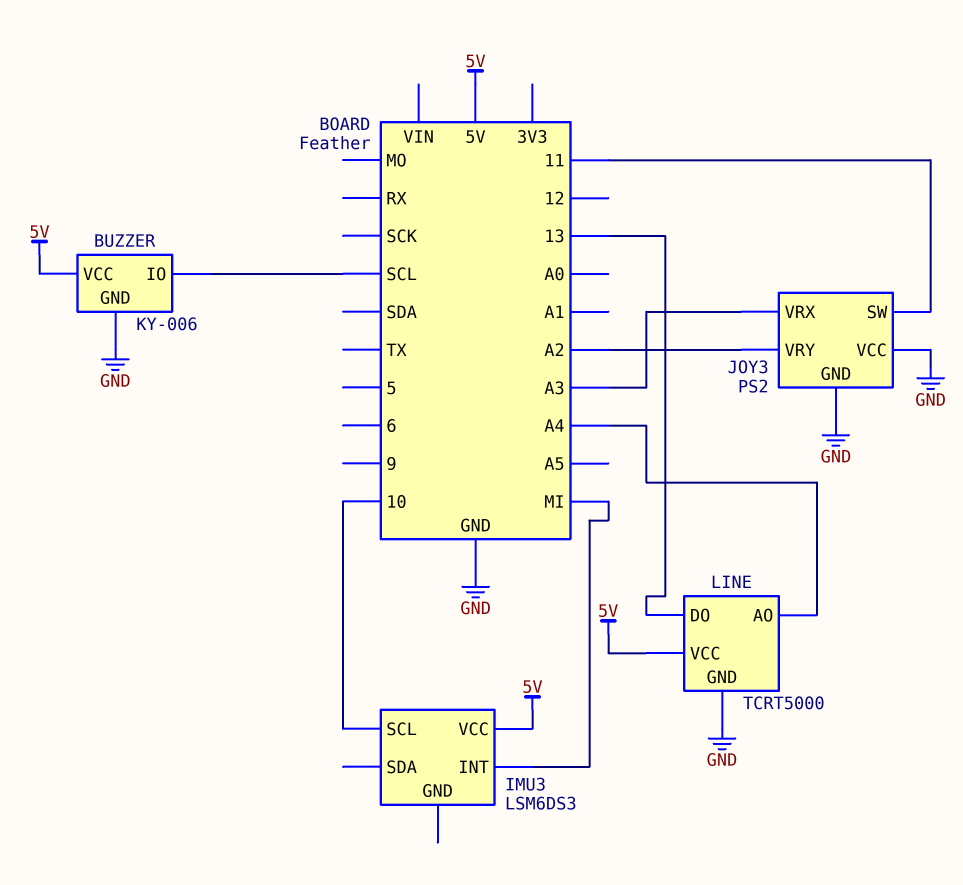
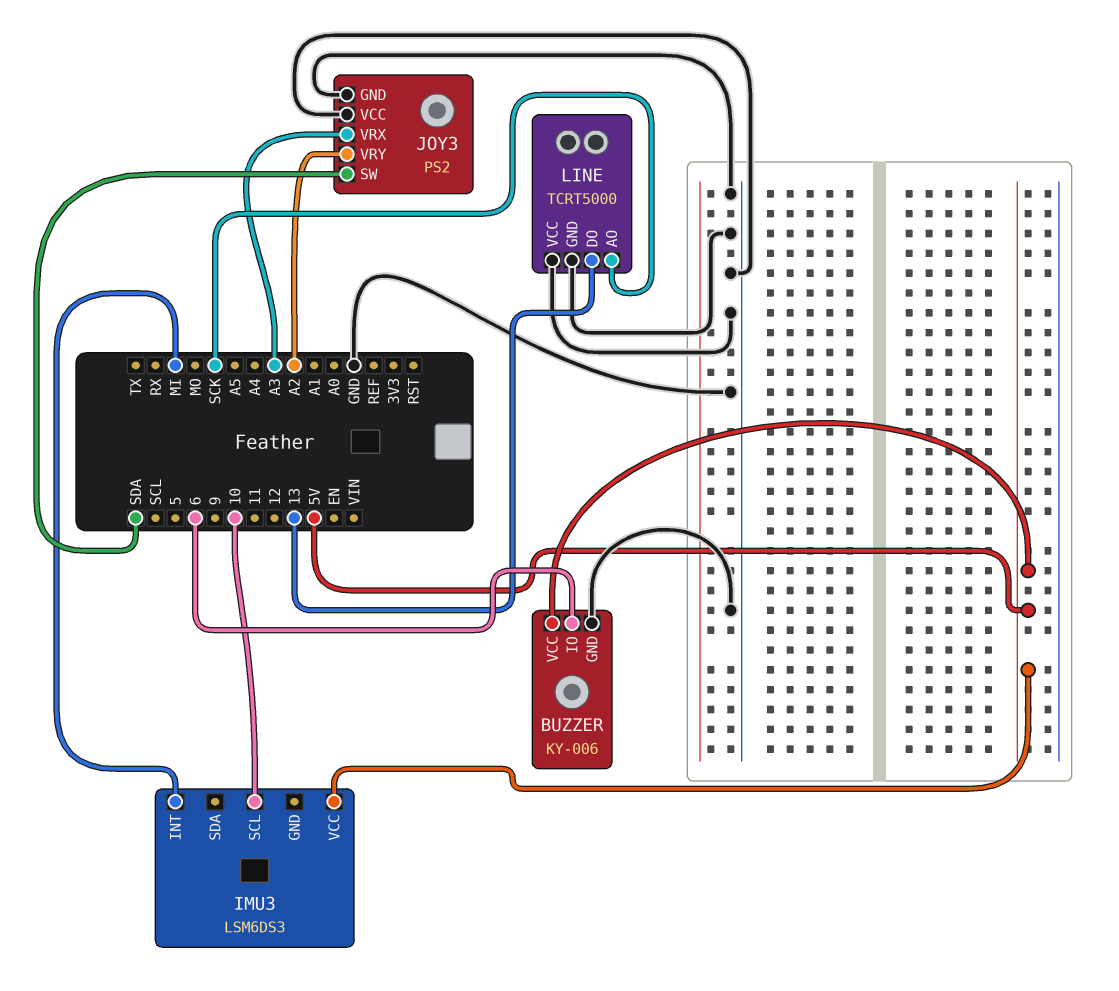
BUZZER pin IO: SCL -> 6
JOY3 pin SW: 11 -> SDA
LINE pin AO: A4 -> SCK
LINE pin VCC: 5V -> GND

